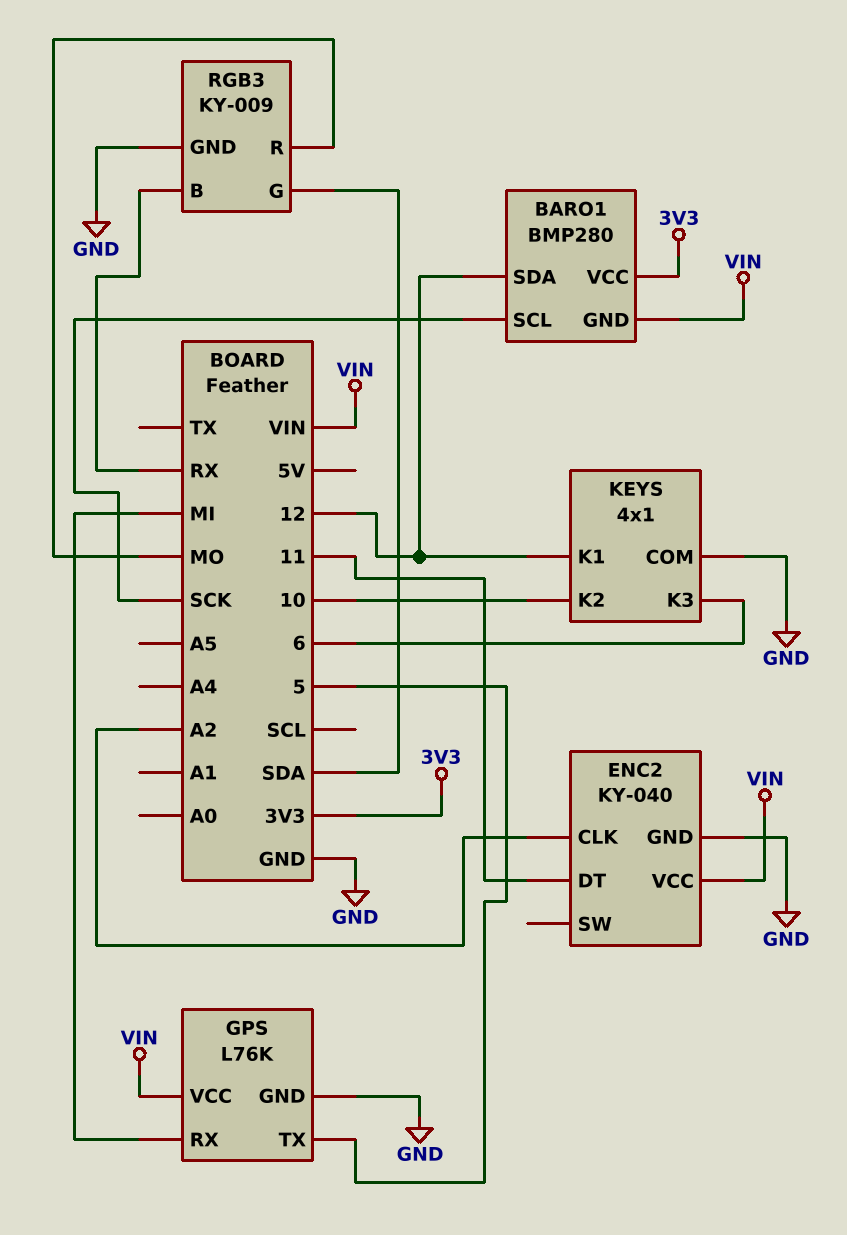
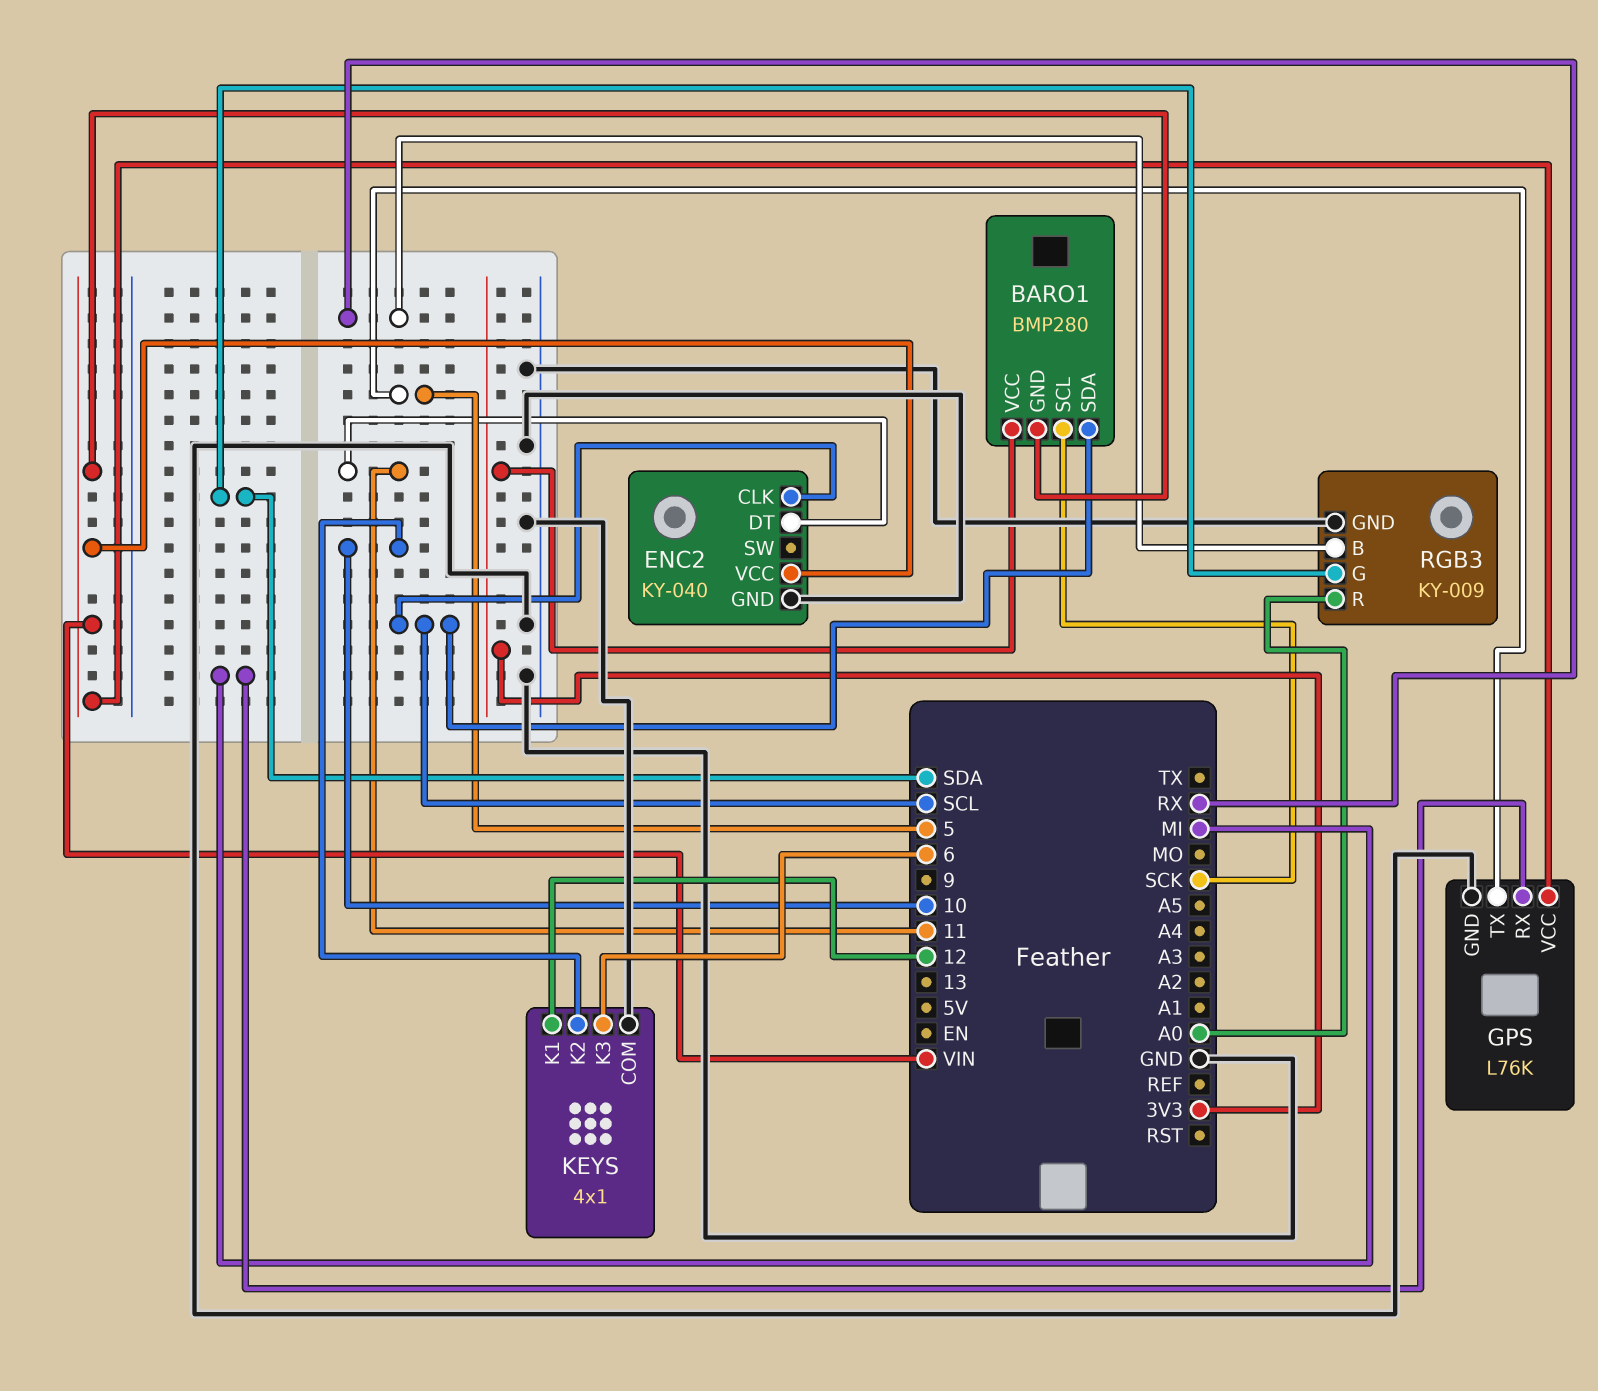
BARO1 pin SDA: 12 -> SCL
ENC2 pin CLK: A2 -> SCL
RGB3 pin R: MO -> A0

